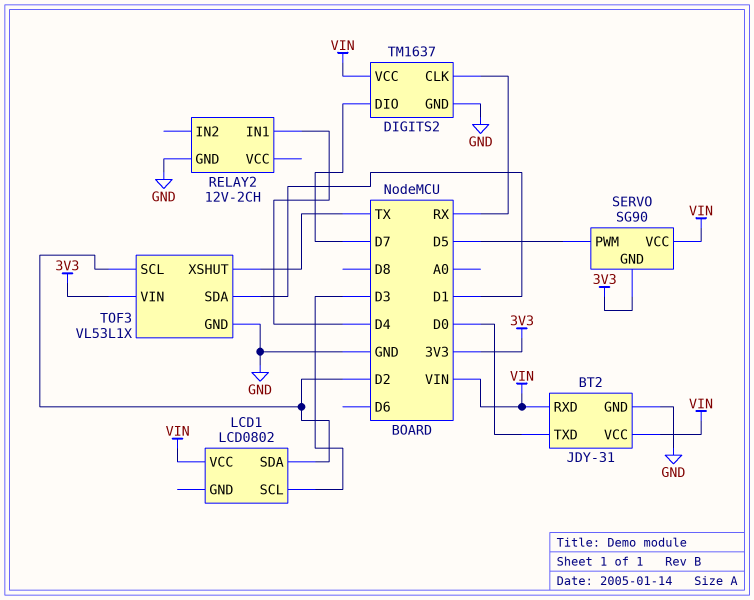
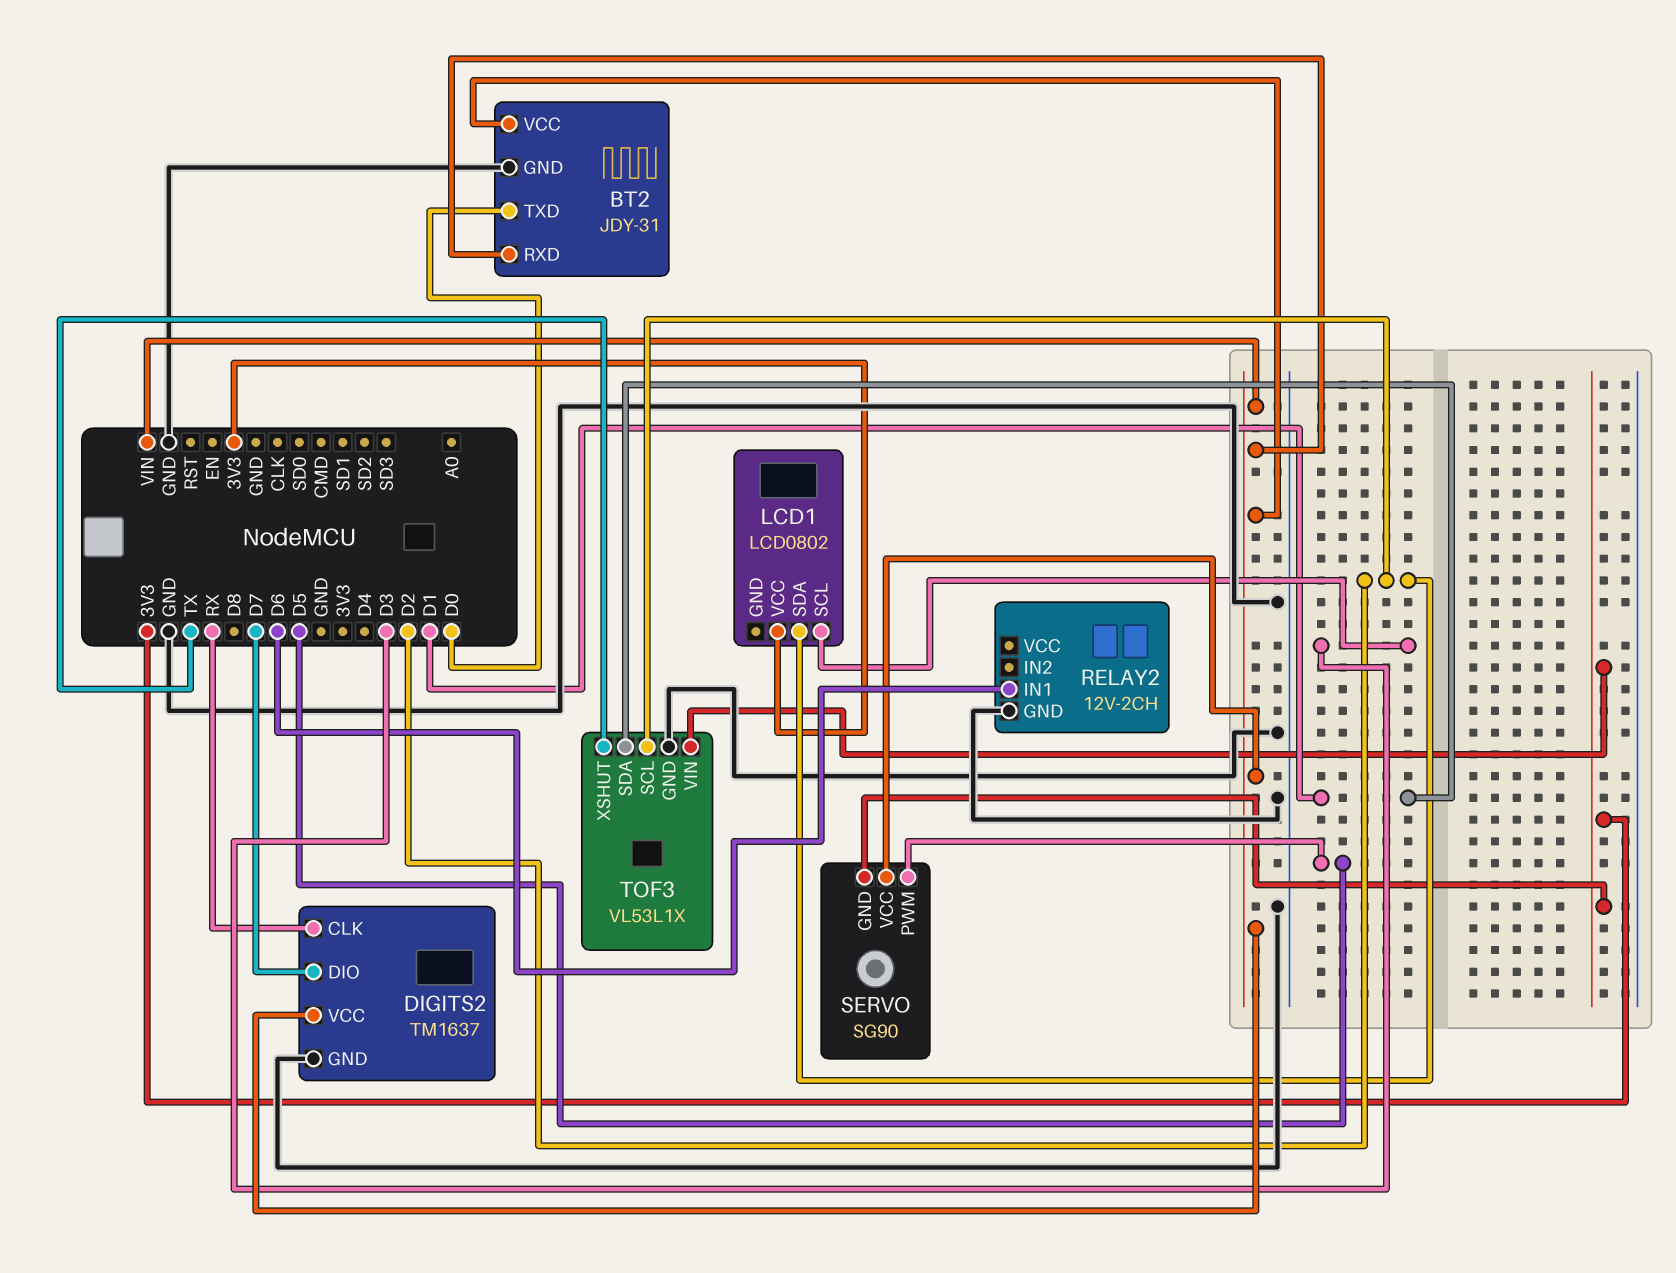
LCD1 pin VCC: VIN -> 3V3
RELAY2 pin IN1: D4 -> D6

